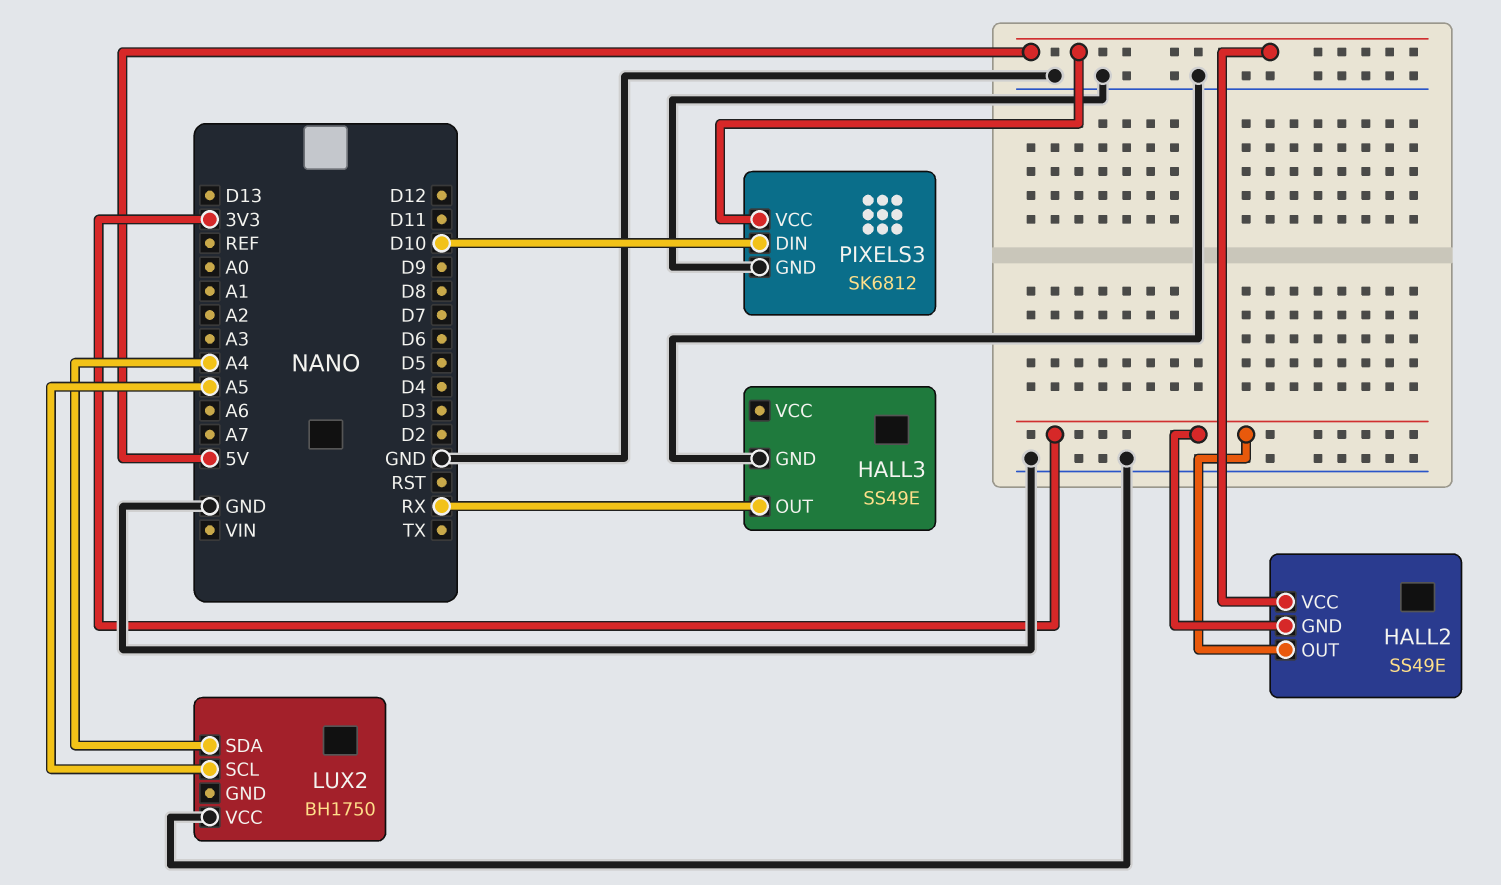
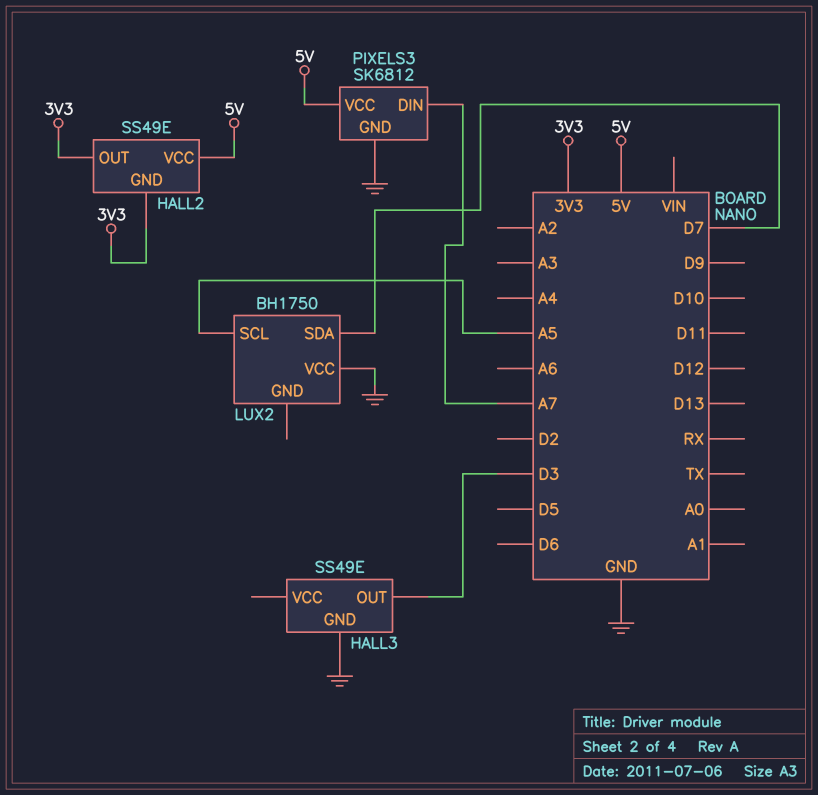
HALL3 pin OUT: RX -> D3
LUX2 pin SDA: A4 -> D7
PIXELS3 pin DIN: D10 -> A7

